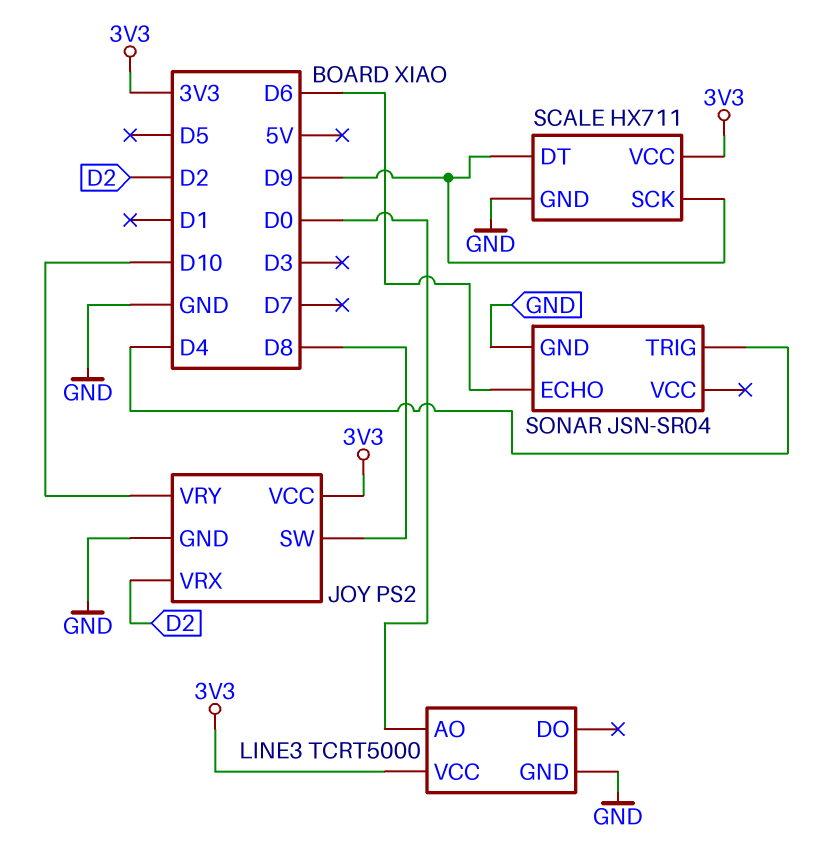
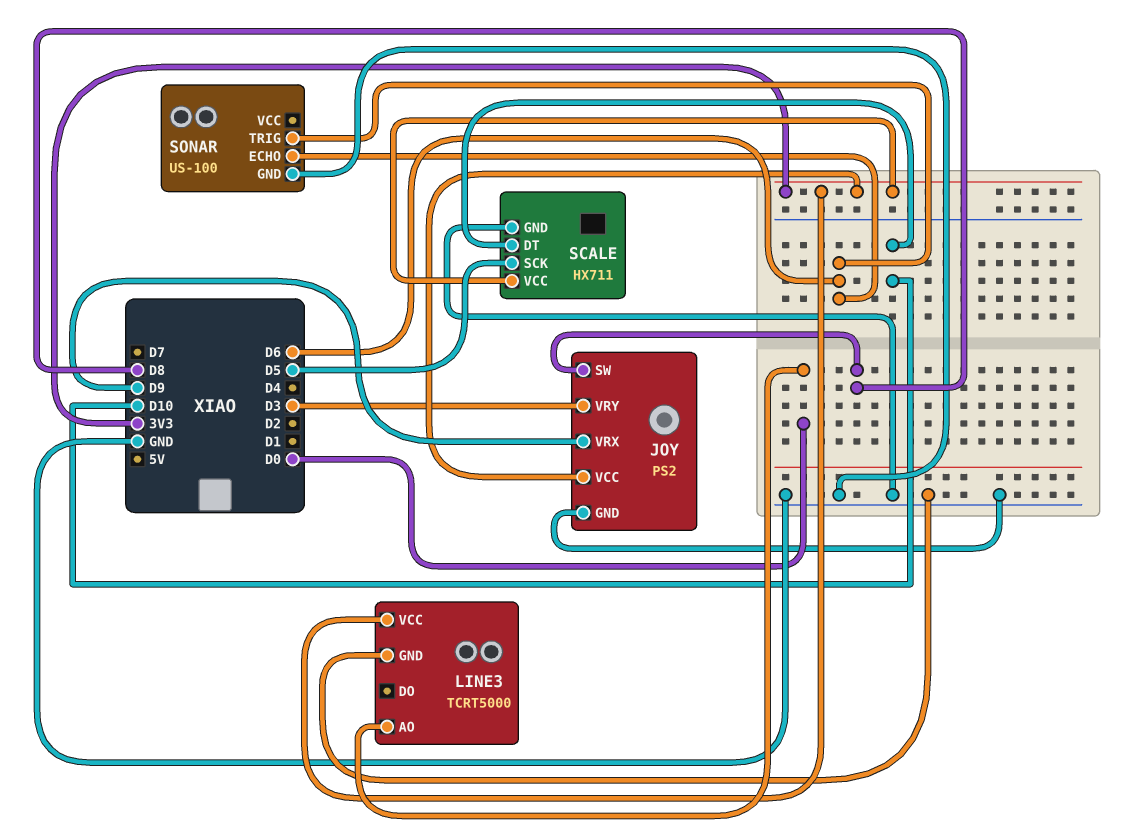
JOY pin VRX: D2 -> D9
JOY pin VRY: D10 -> D3
SCALE pin DT: D9 -> D10
SCALE pin SCK: D9 -> D5
SONAR: JSN-SR04 -> US-100
SONAR pin TRIG: D4 -> D6

